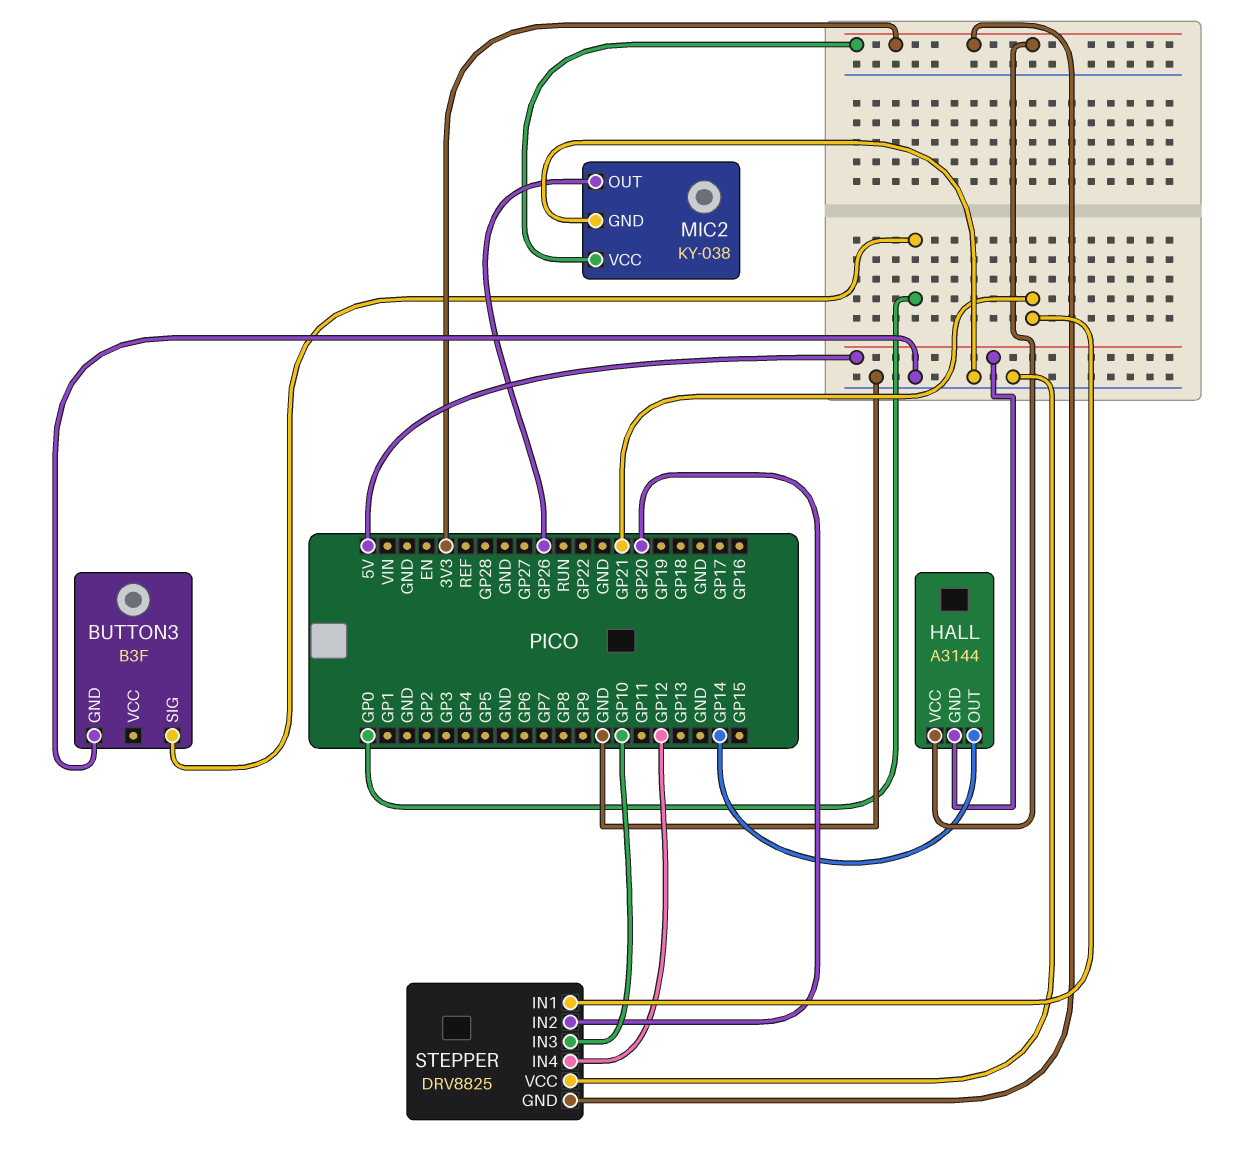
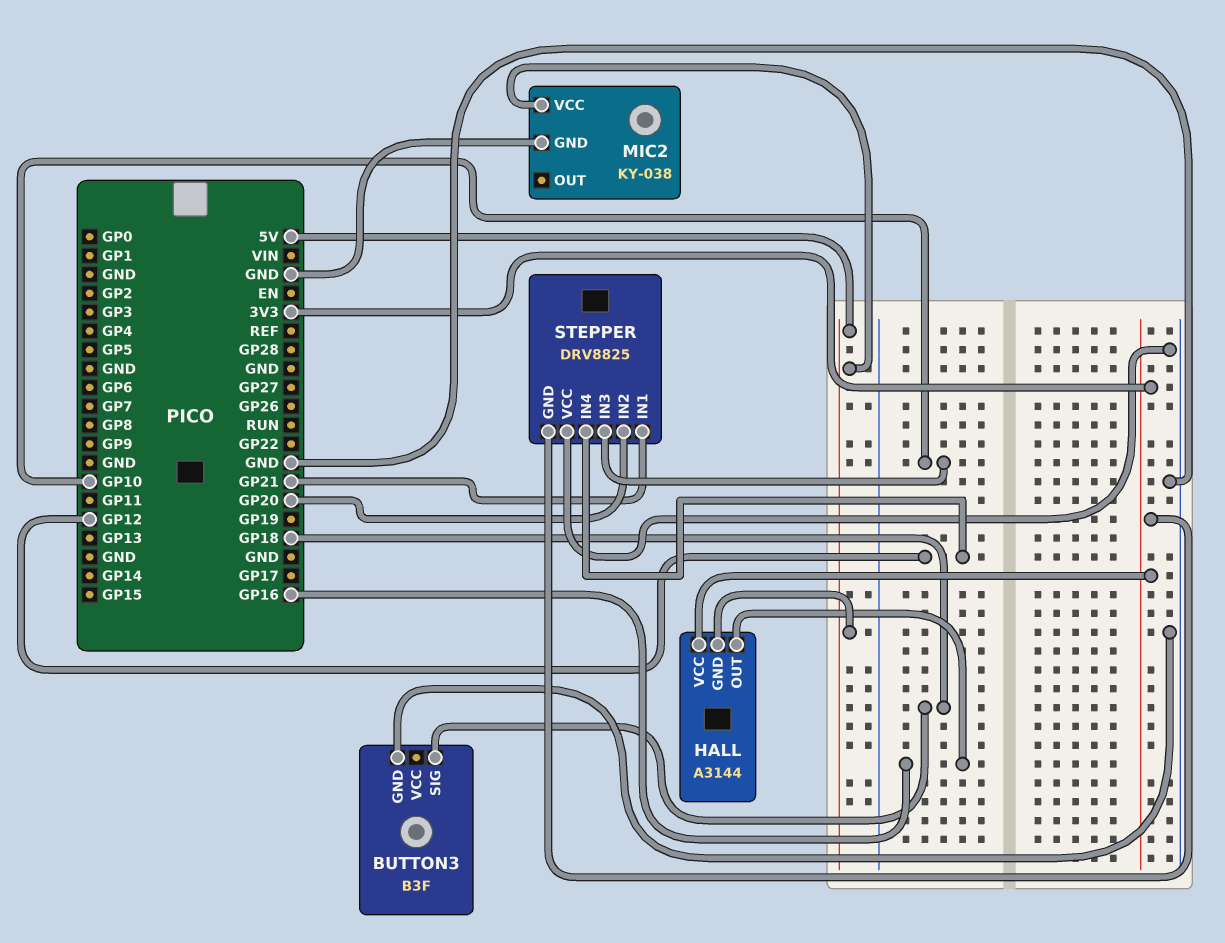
BUTTON3 pin SIG: GP0 -> GP18
HALL pin OUT: GP14 -> GP16
MIC2 pin OUT: GP26 -> none
MIC2 pin VCC: 3V3 -> 5V

